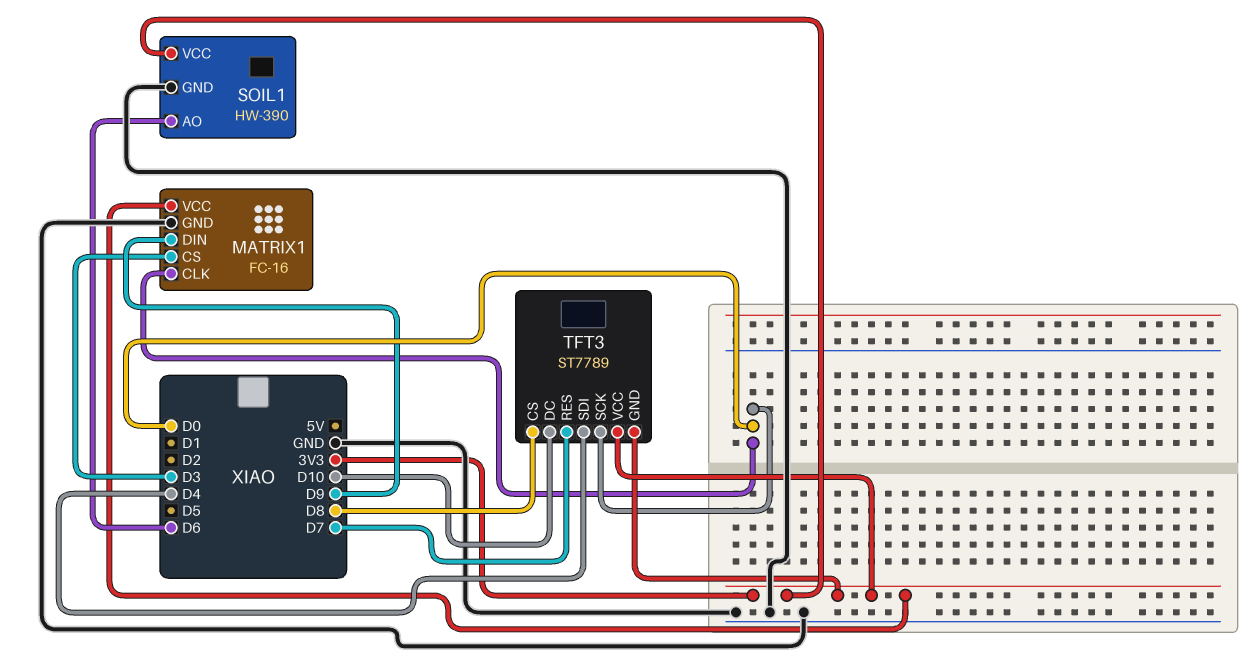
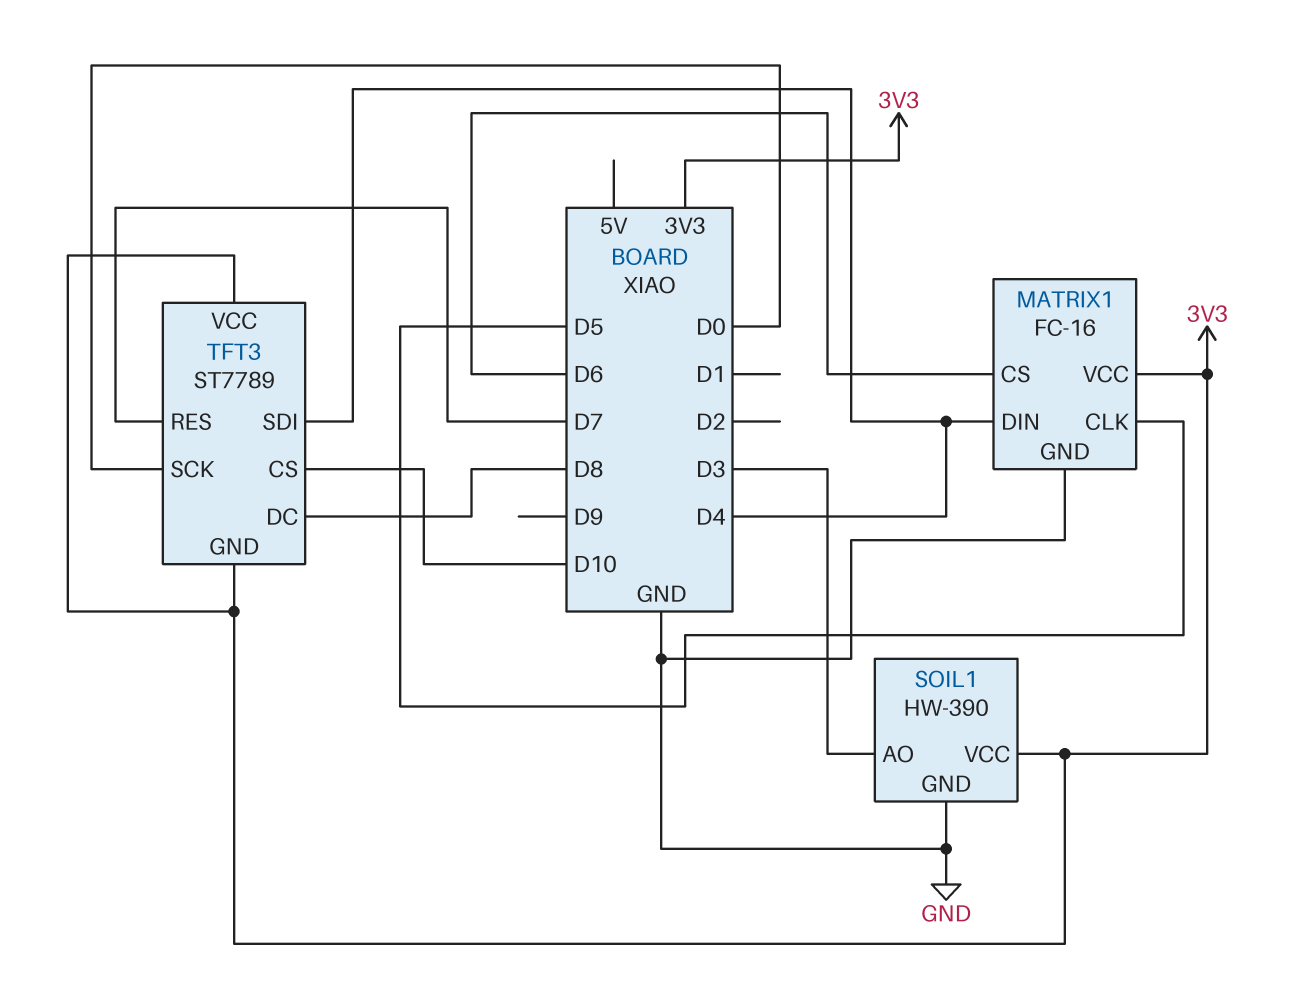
MATRIX1 pin CLK: D0 -> D5
MATRIX1 pin CS: D3 -> D6
MATRIX1 pin DIN: D9 -> D4
SOIL1 pin AO: D6 -> D3
TFT3 pin CS: D8 -> D10
TFT3 pin DC: D10 -> D8

